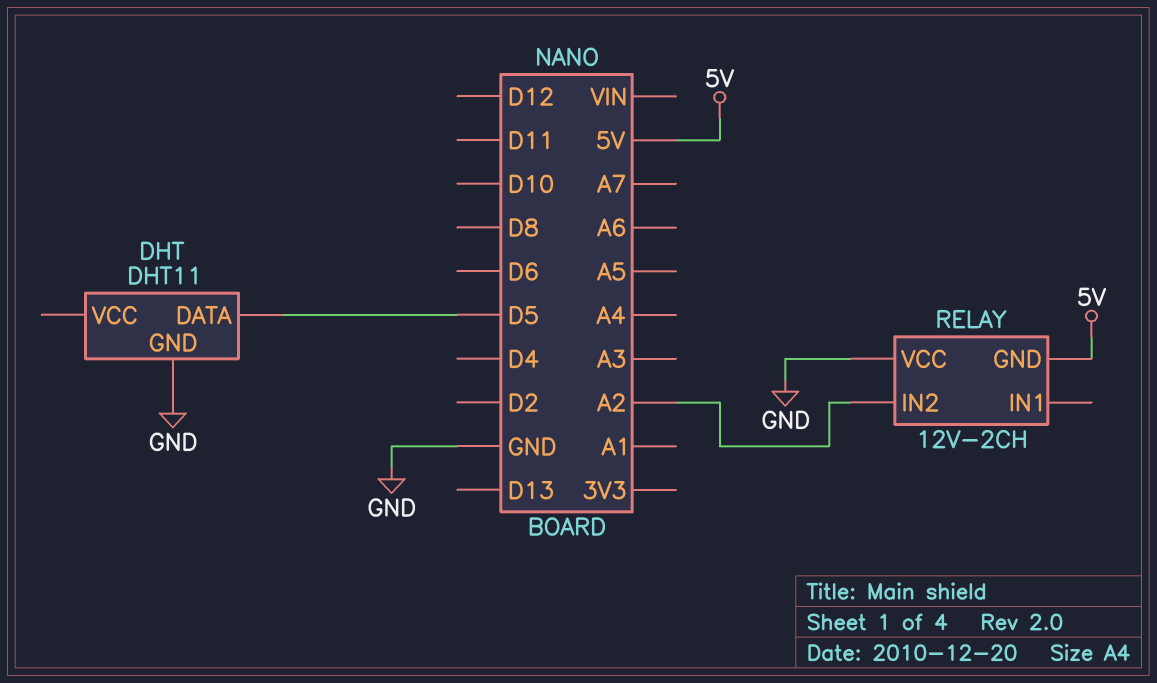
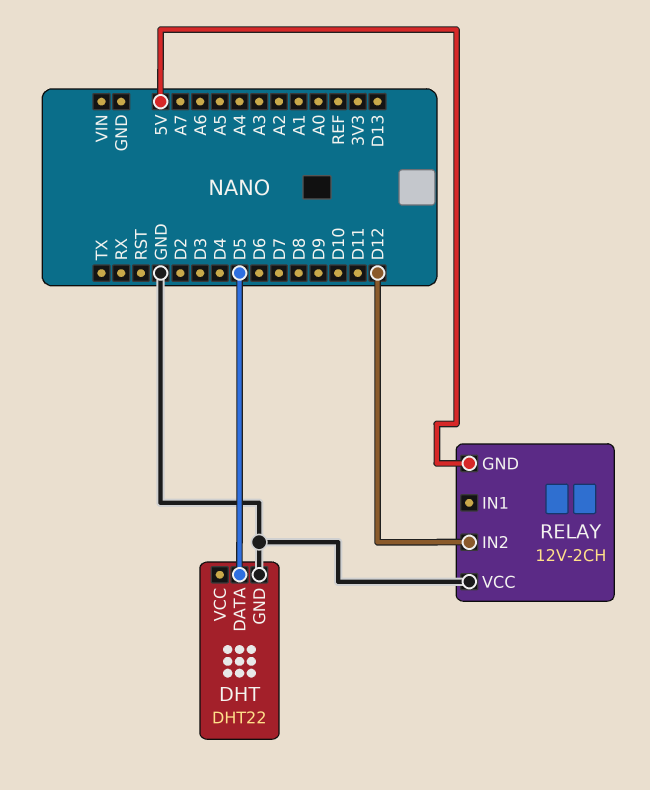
DHT: DHT11 -> DHT22
RELAY pin IN2: A2 -> D12

